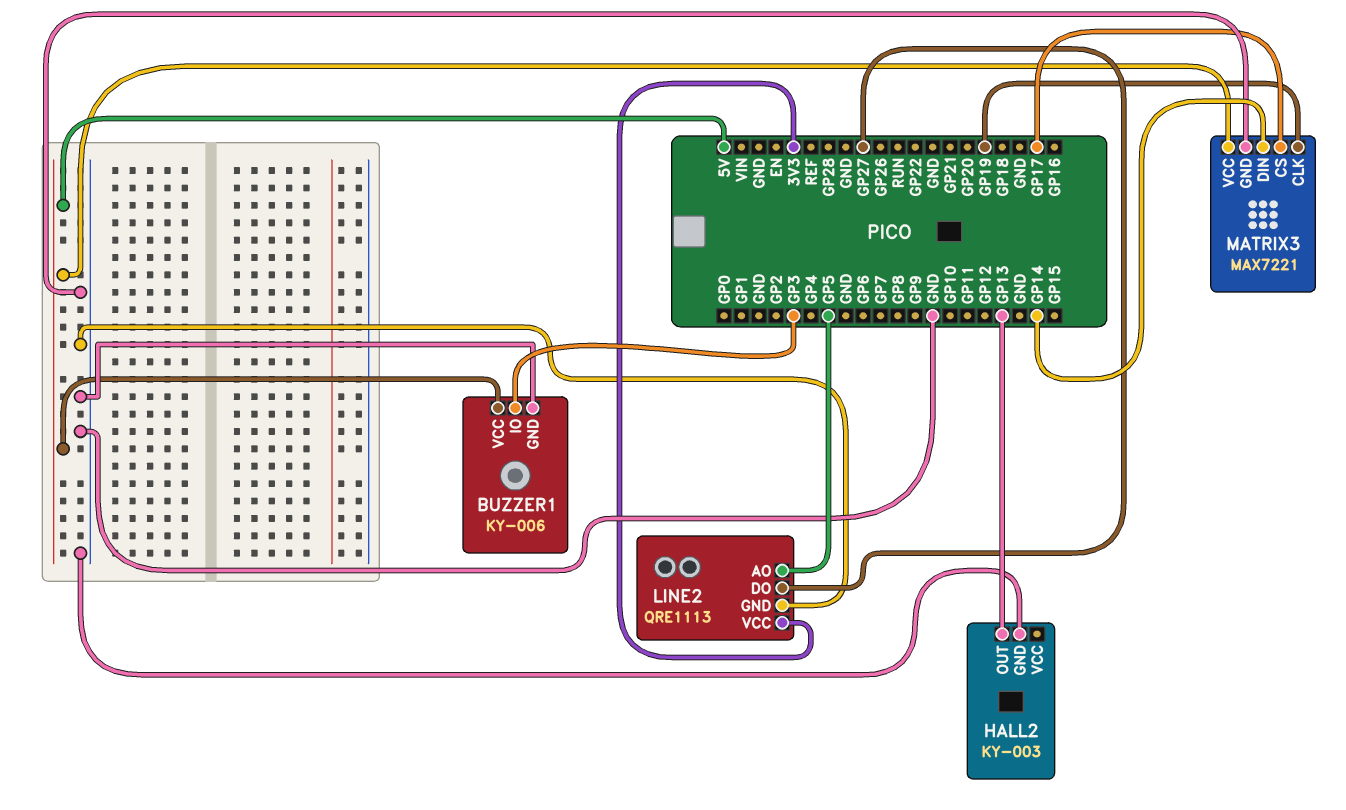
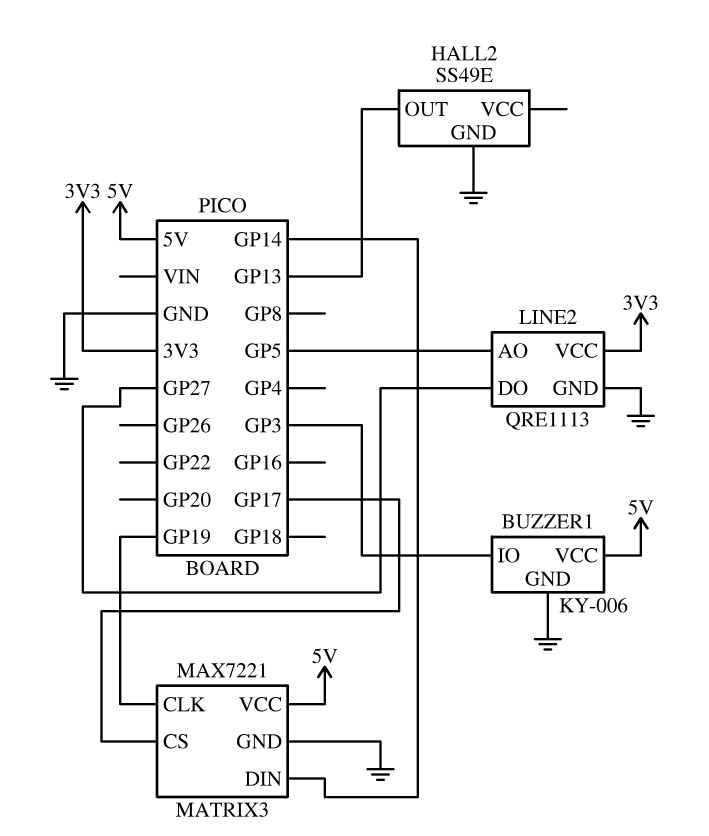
HALL2: KY-003 -> SS49E

